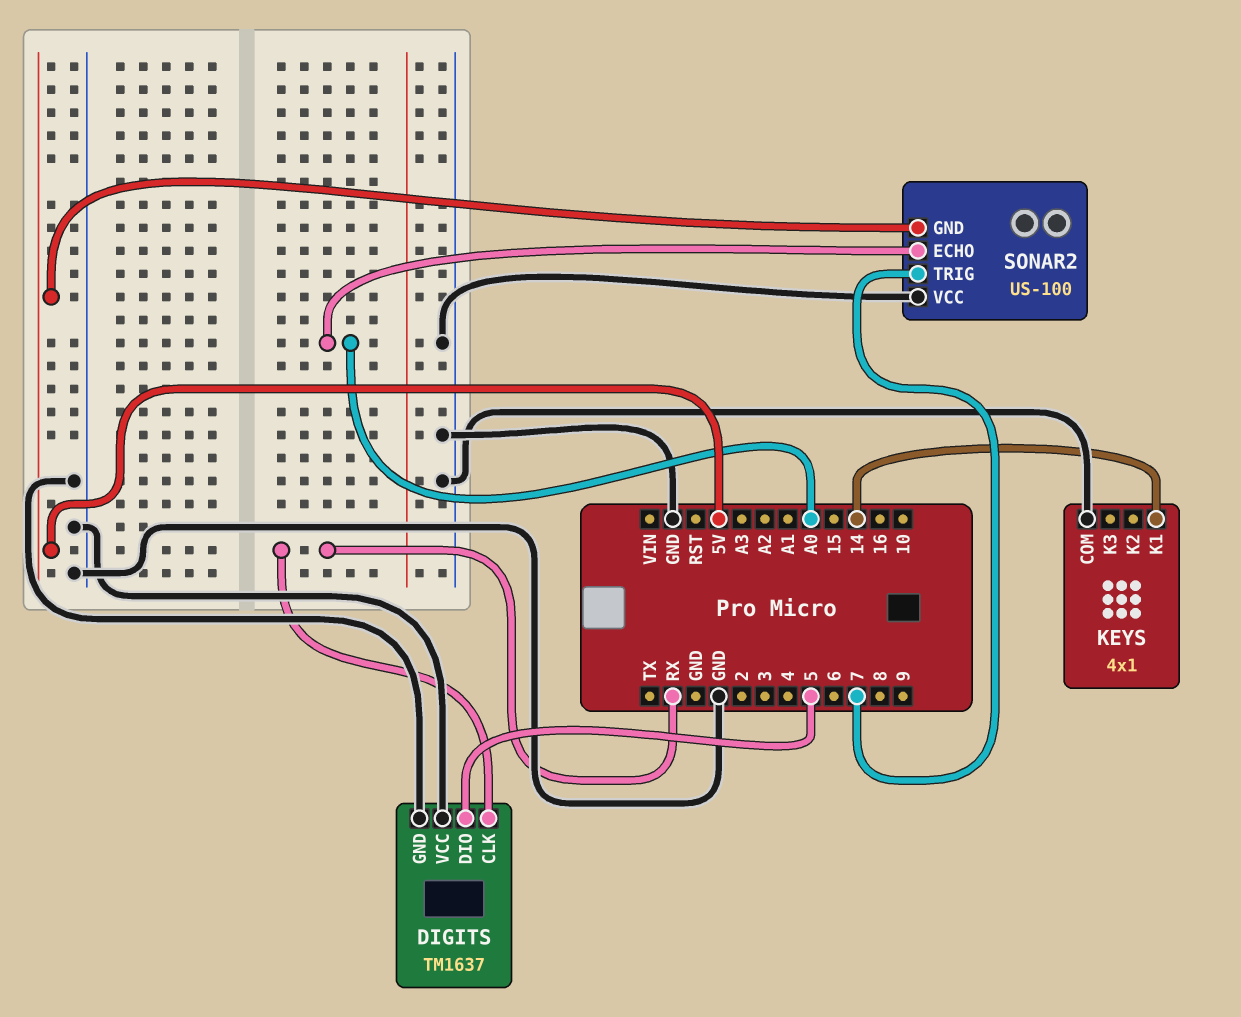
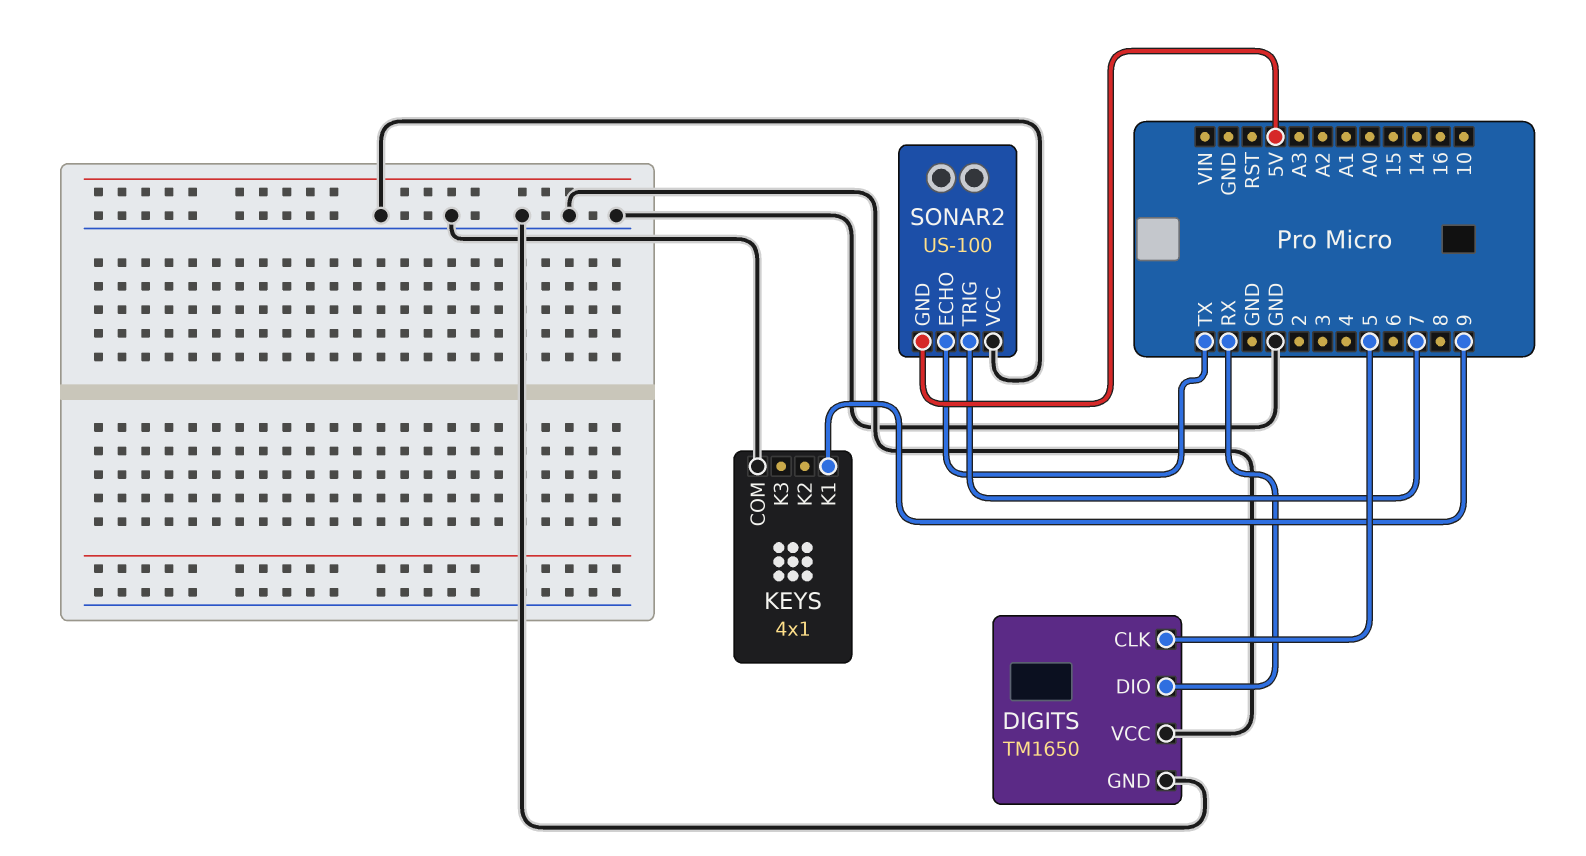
DIGITS: TM1637 -> TM1650
DIGITS pin CLK: RX -> 5
DIGITS pin DIO: 5 -> RX
KEYS pin K1: 14 -> 9
SONAR2 pin ECHO: A0 -> TX

